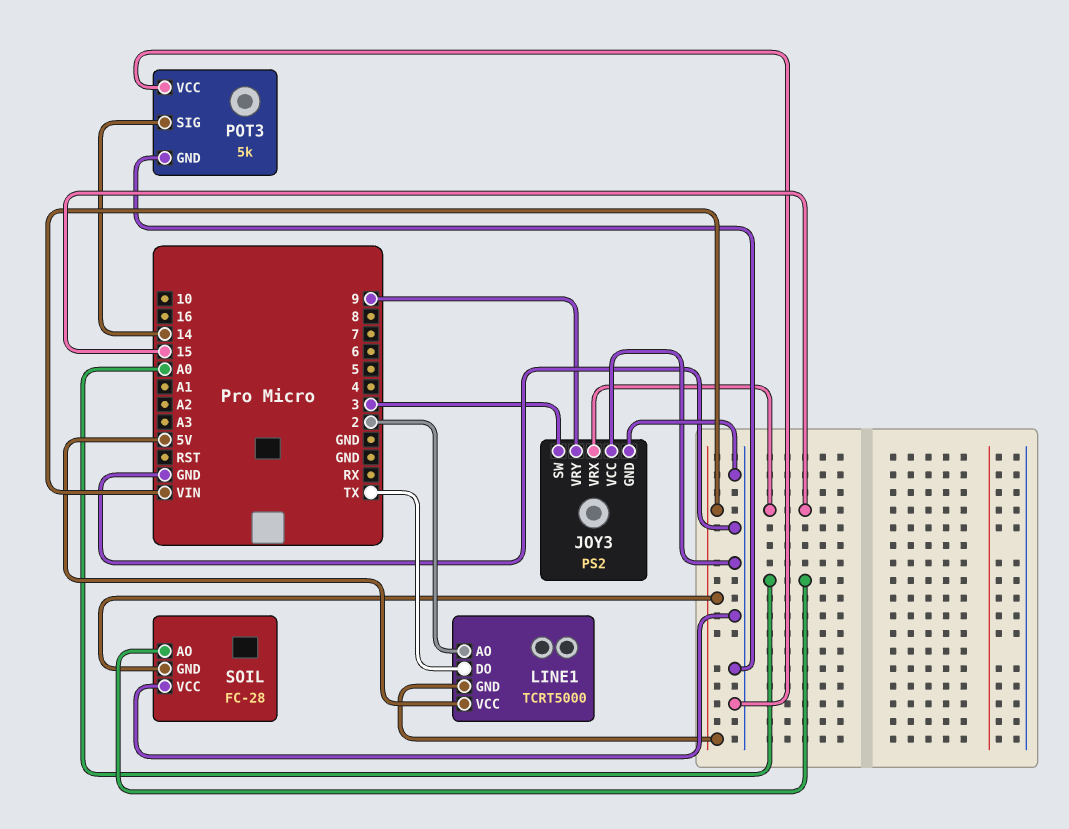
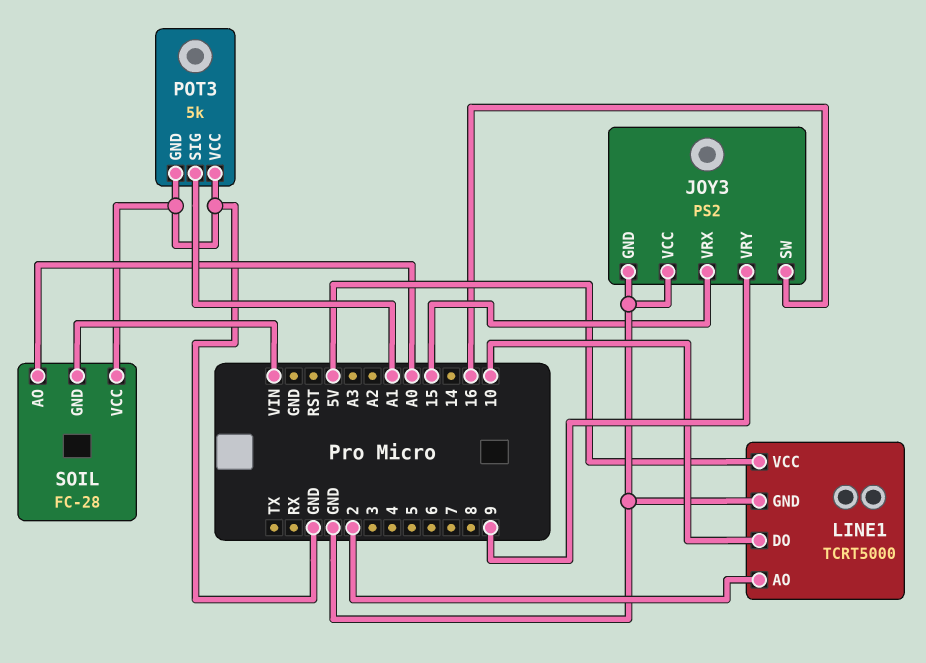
JOY3 pin SW: 3 -> 16
LINE1 pin DO: TX -> 10
LINE1 pin GND: VIN -> GND
POT3 pin SIG: 14 -> A1

